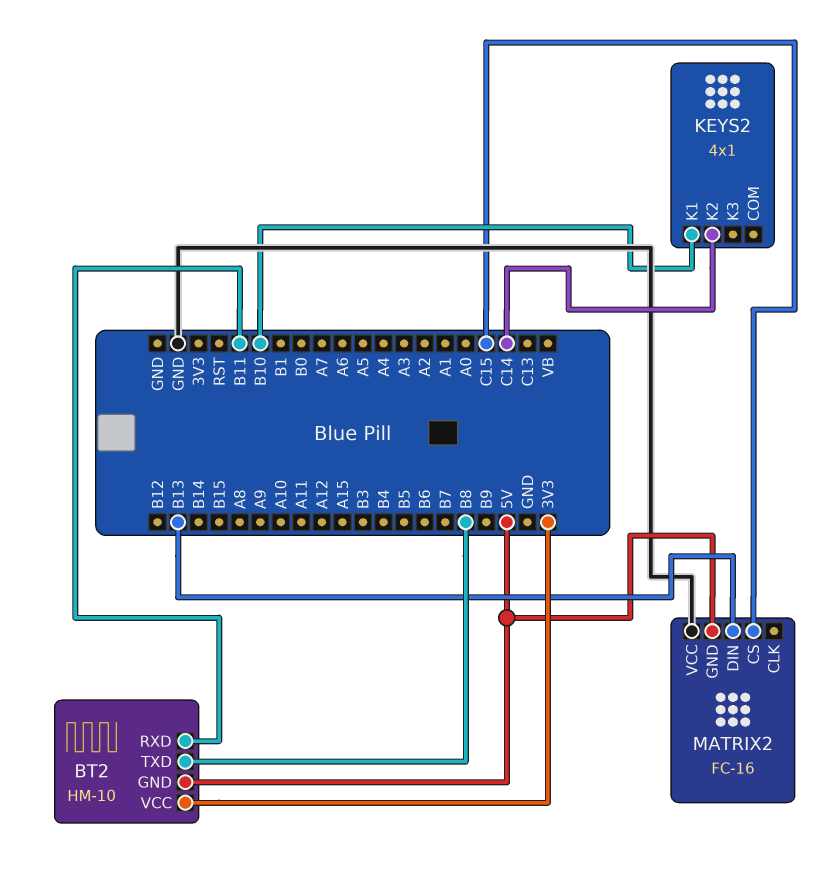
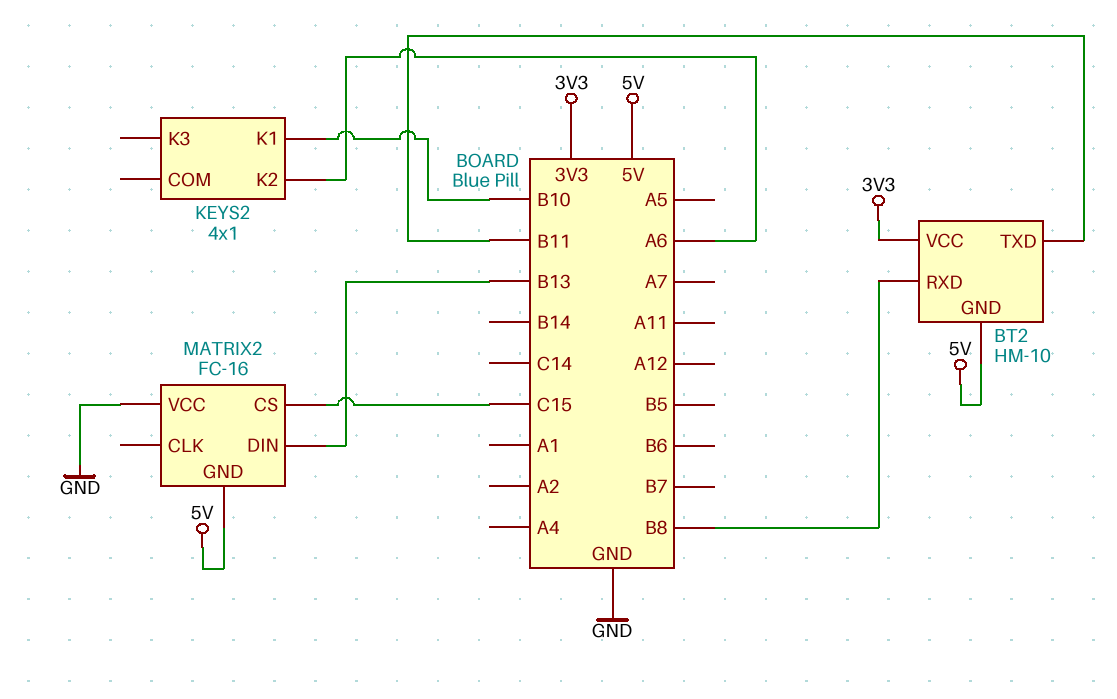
BT2 pin RXD: B11 -> B8
BT2 pin TXD: B8 -> B11
KEYS2 pin K2: C14 -> A6

